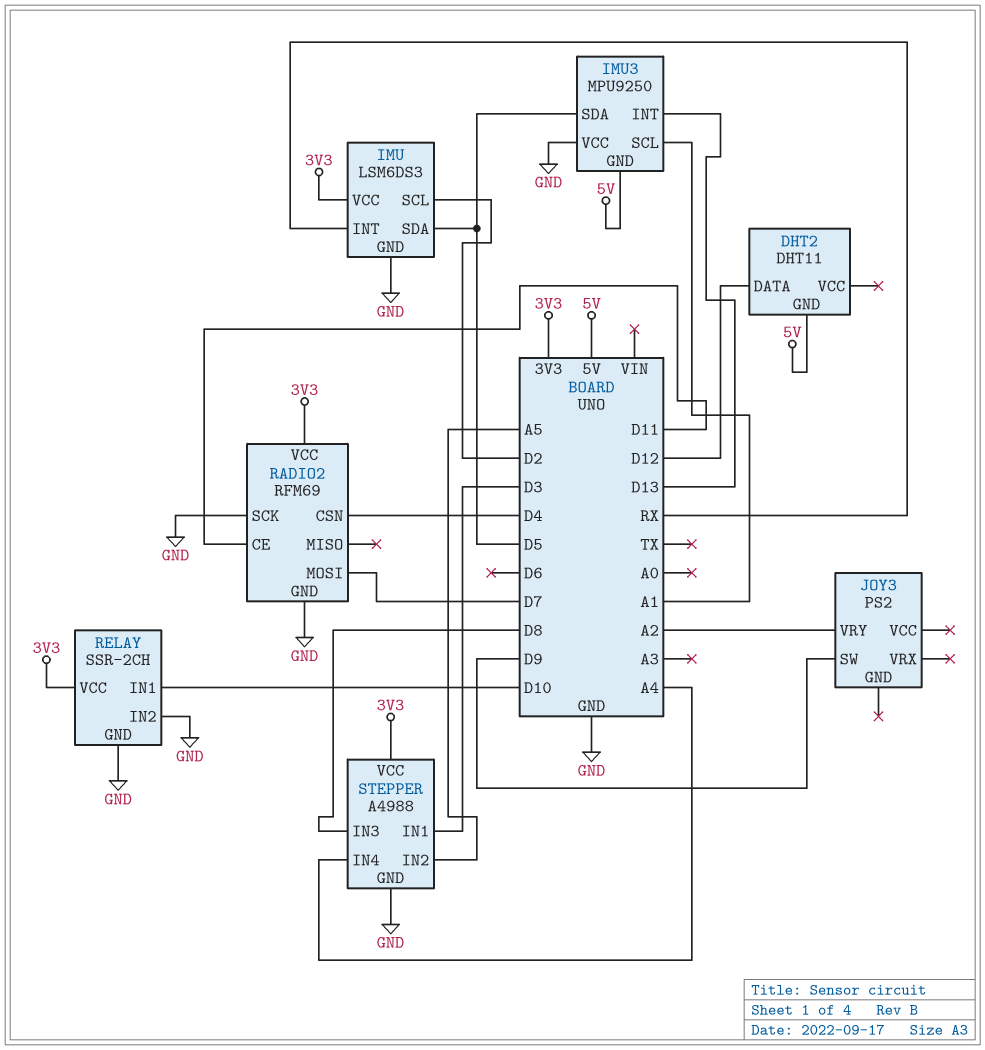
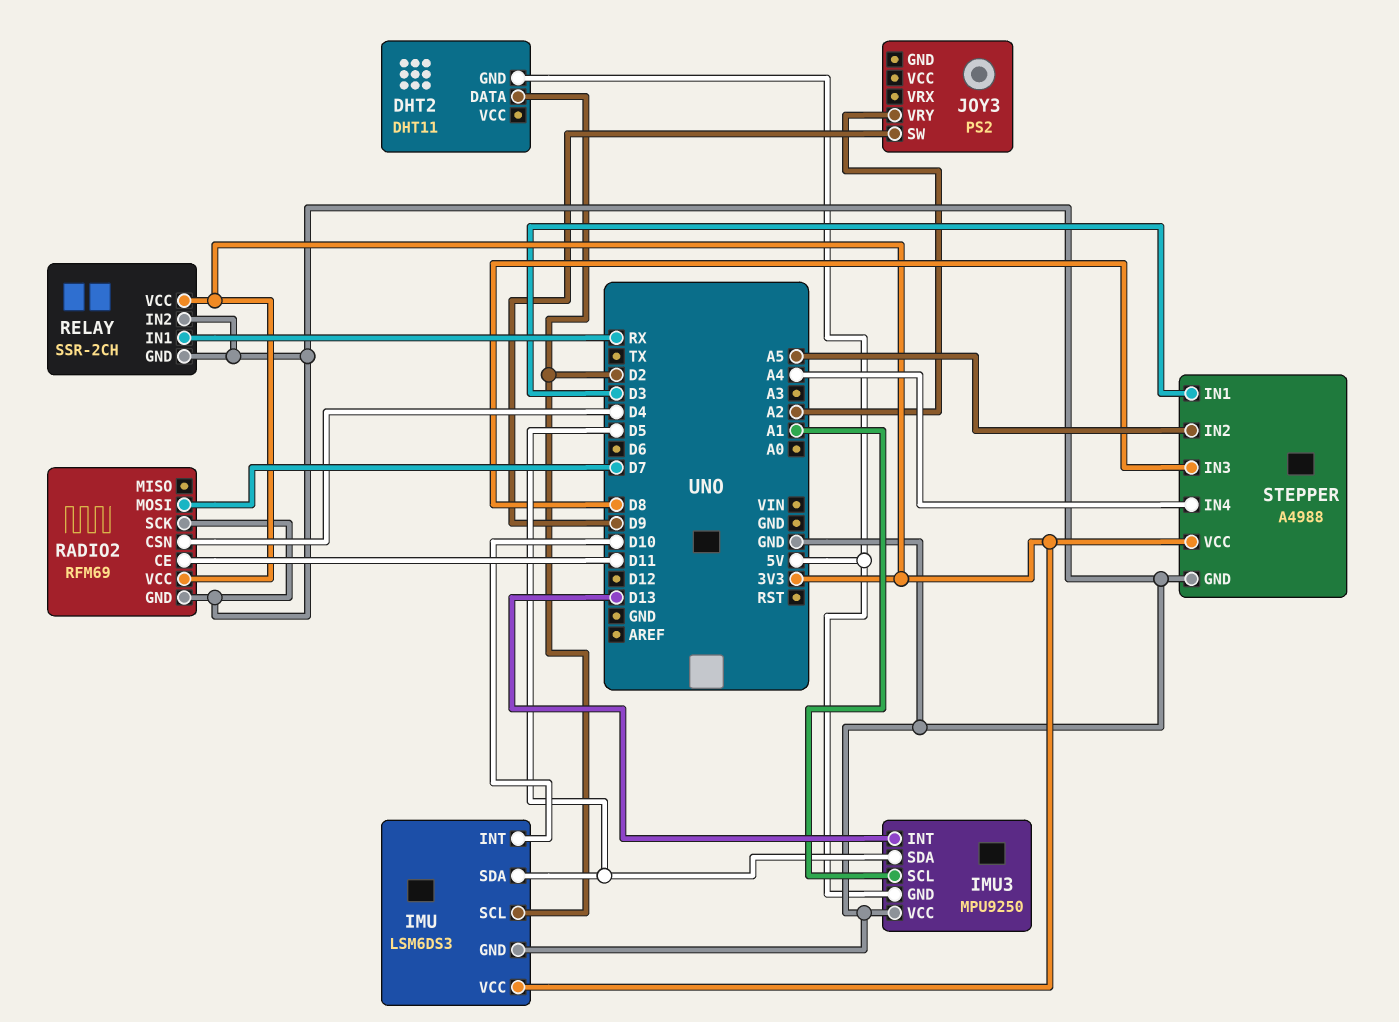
DHT2 pin DATA: D12 -> D2
IMU pin INT: RX -> D10
RELAY pin IN1: D10 -> RX

